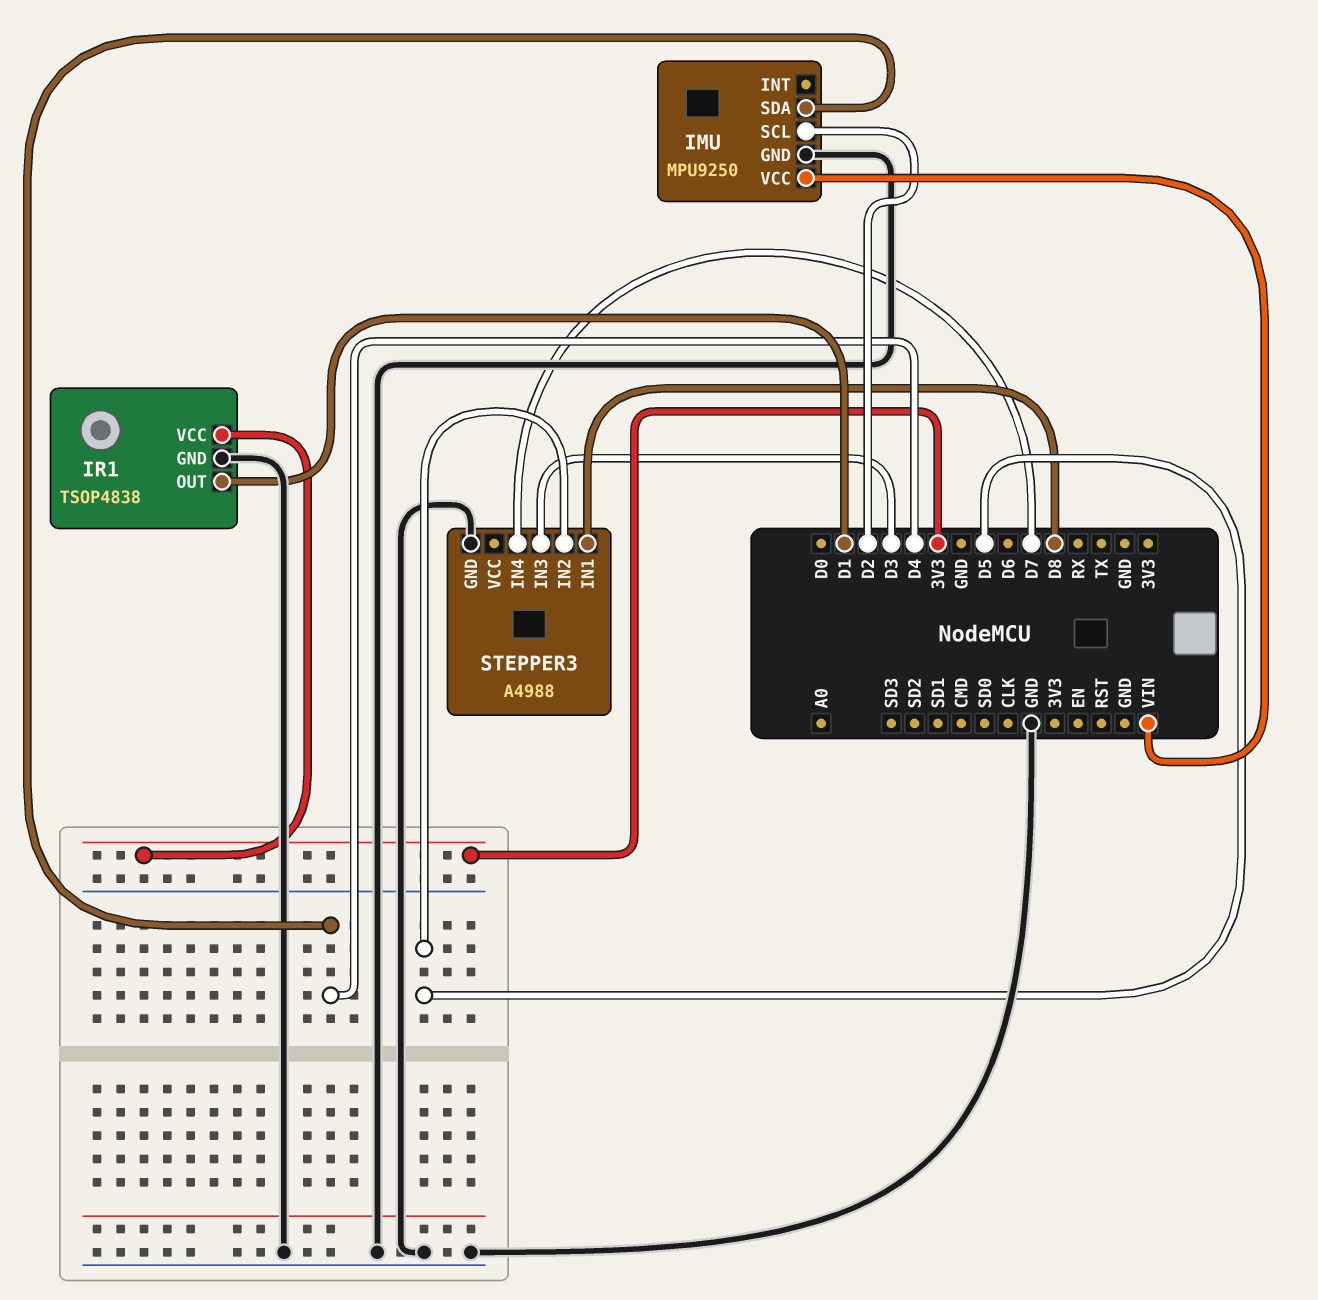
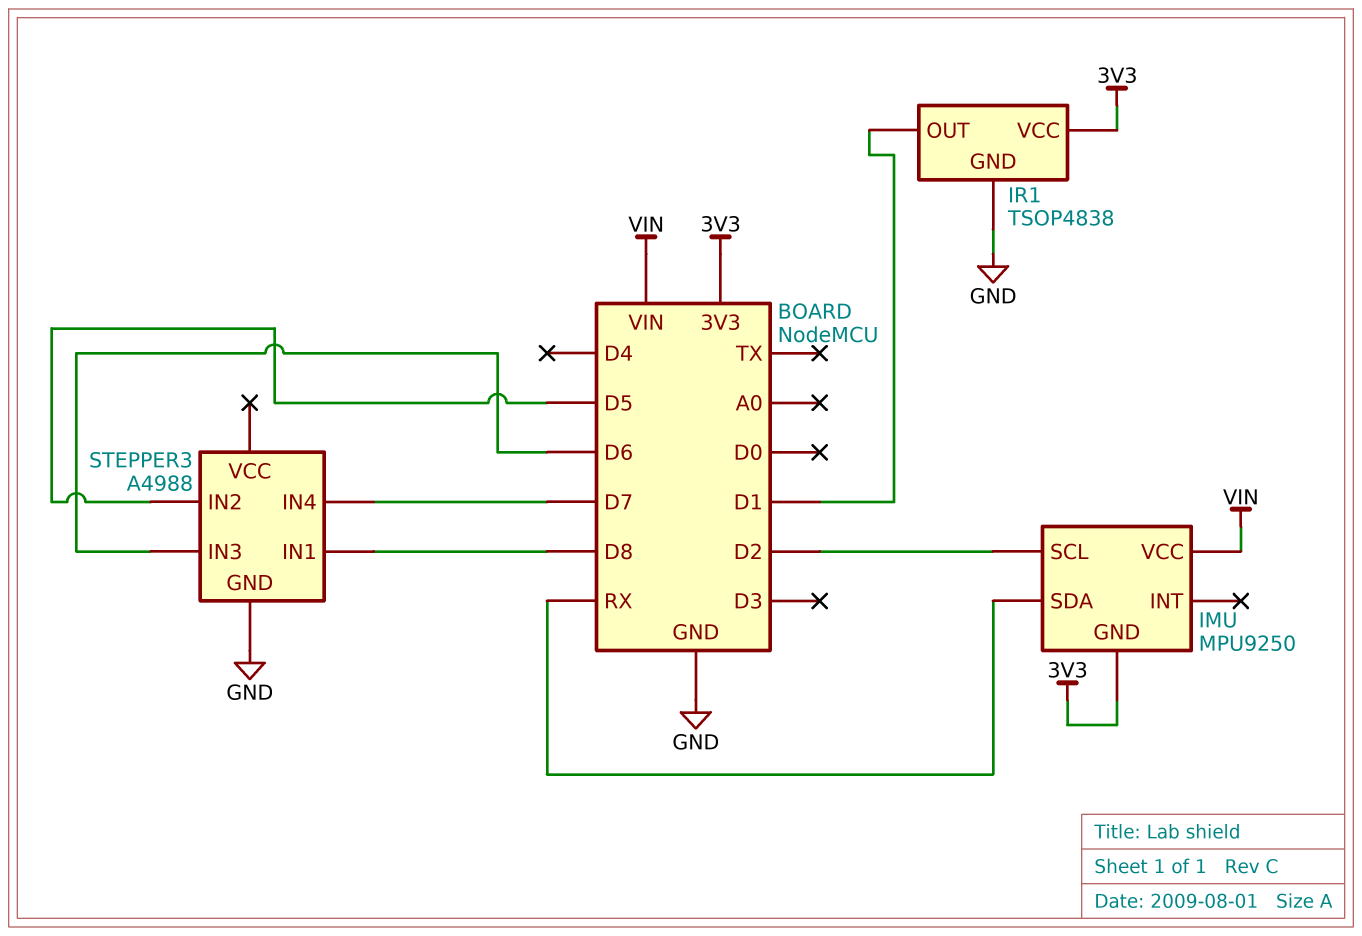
IMU pin GND: GND -> 3V3
IMU pin SDA: D4 -> RX
STEPPER3 pin IN3: D3 -> D6

